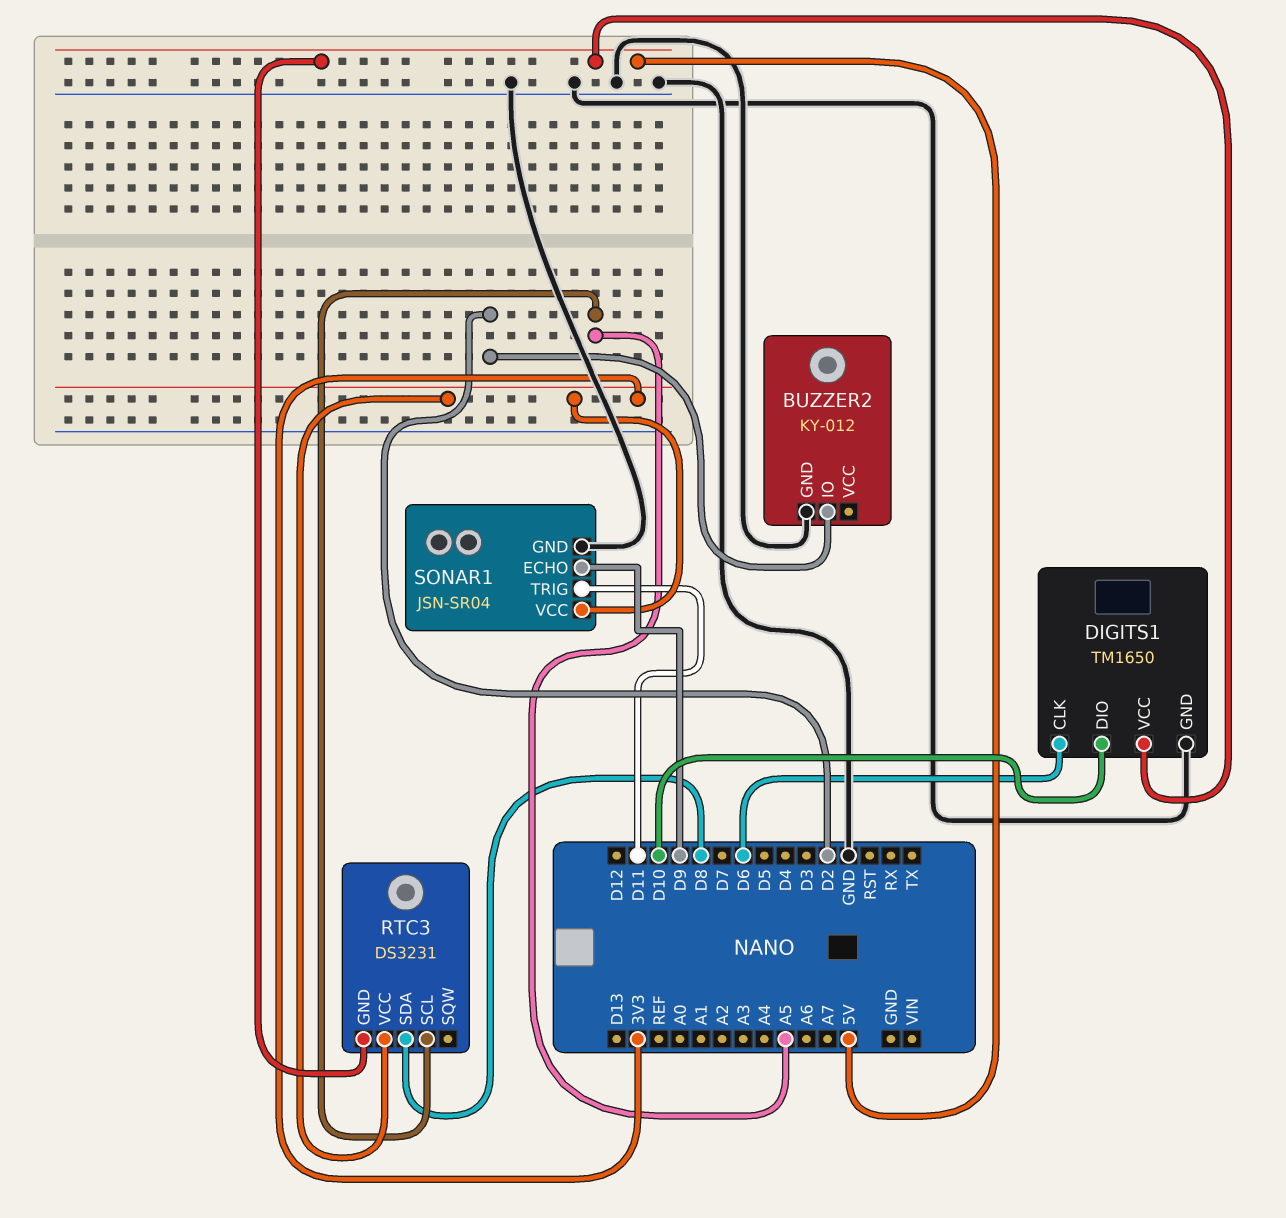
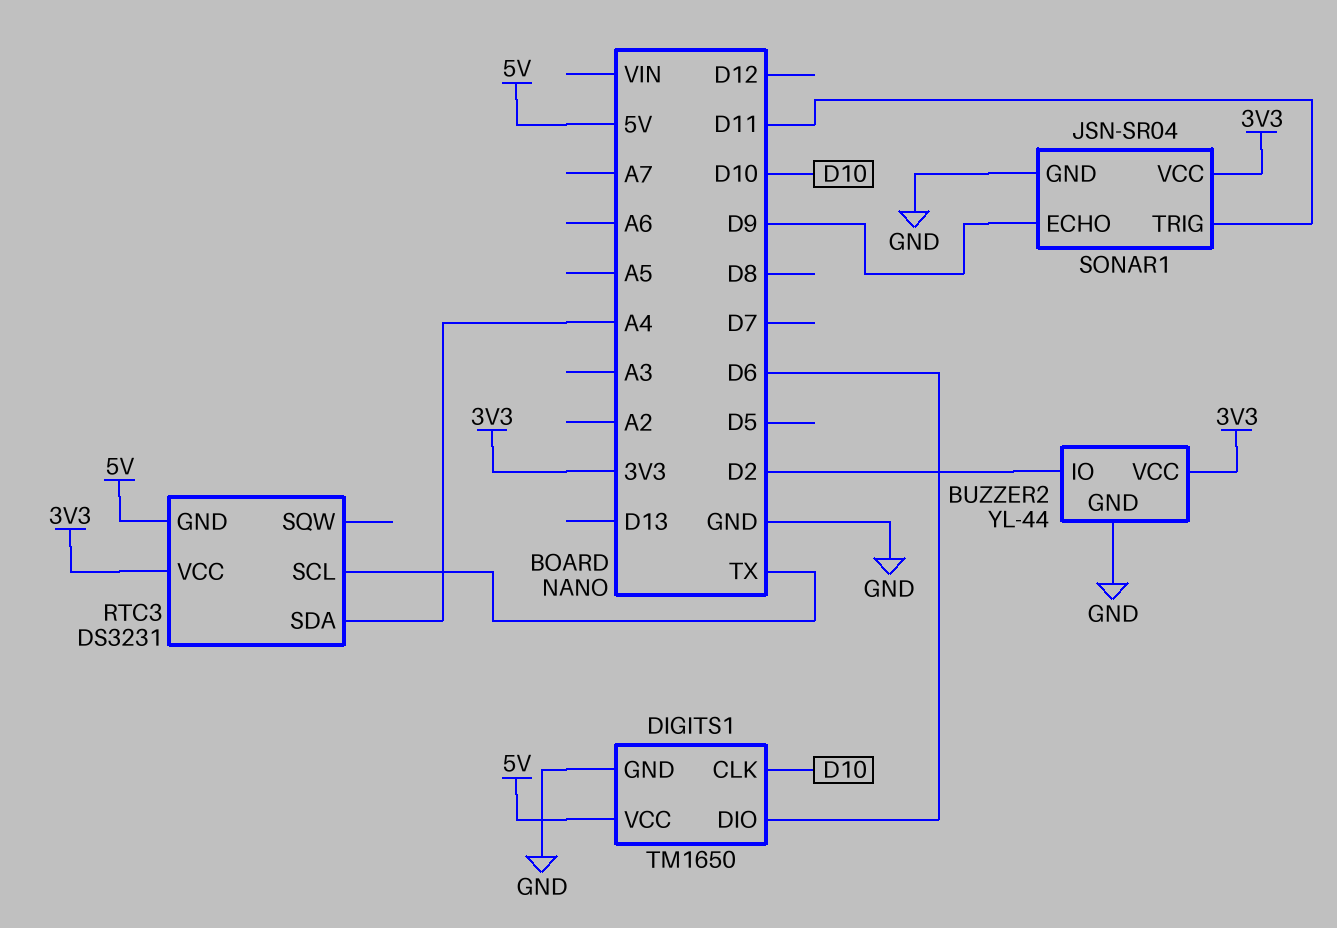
BUZZER2: KY-012 -> YL-44
BUZZER2 pin VCC: none -> 3V3
DIGITS1 pin CLK: D6 -> D10
DIGITS1 pin DIO: D10 -> D6
RTC3 pin SCL: A5 -> TX
RTC3 pin SDA: D8 -> A4

